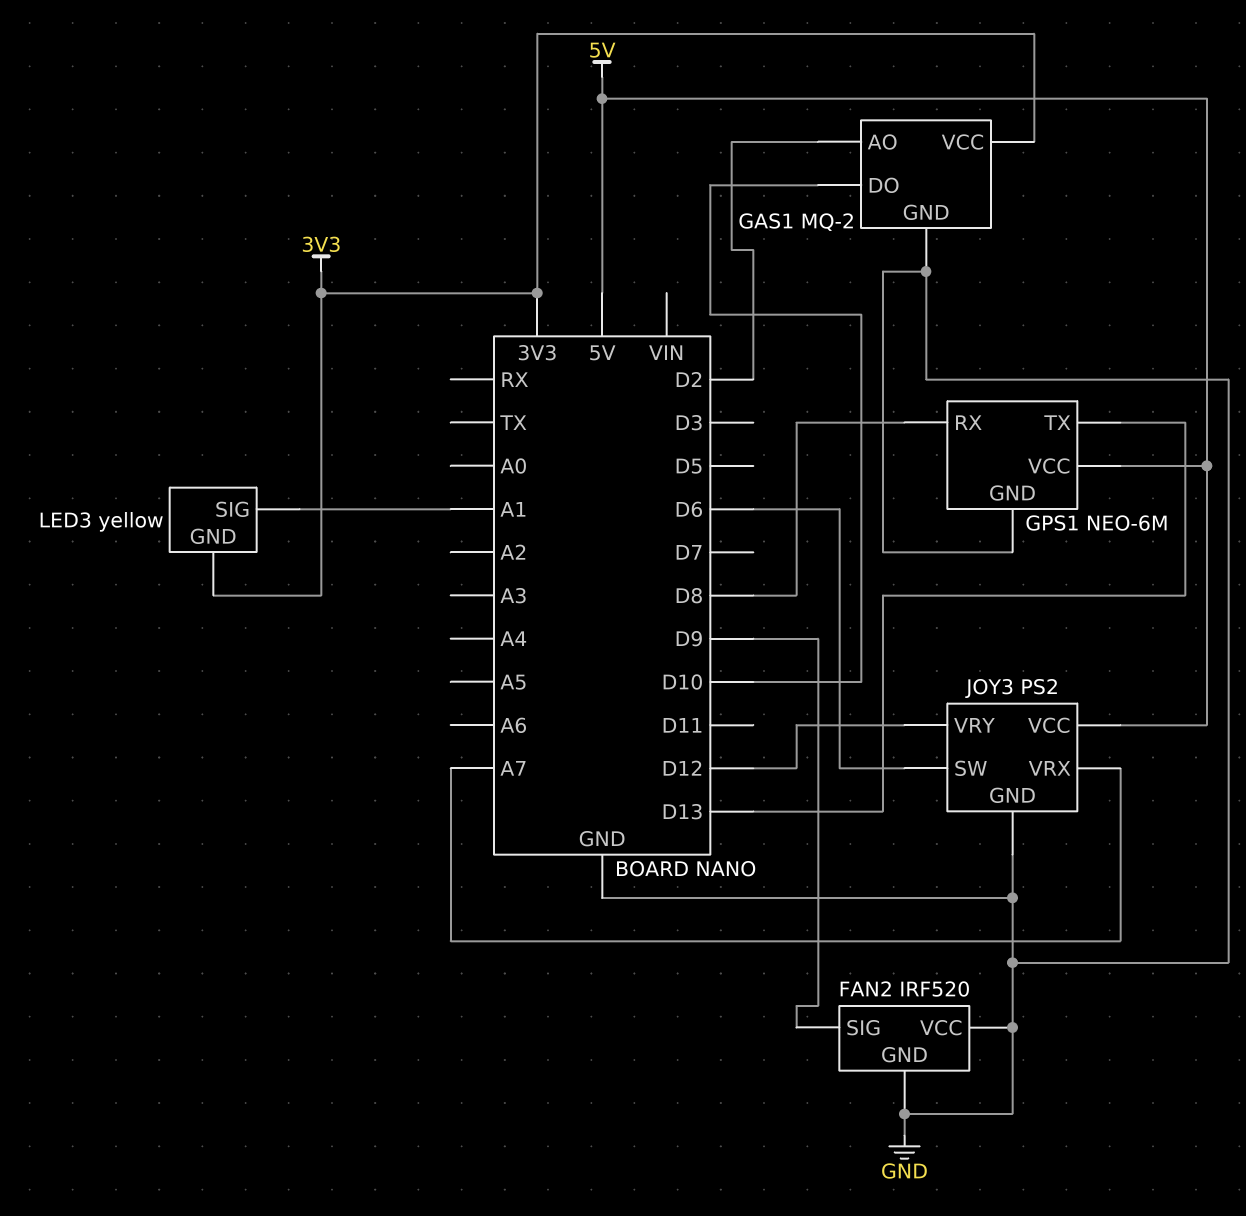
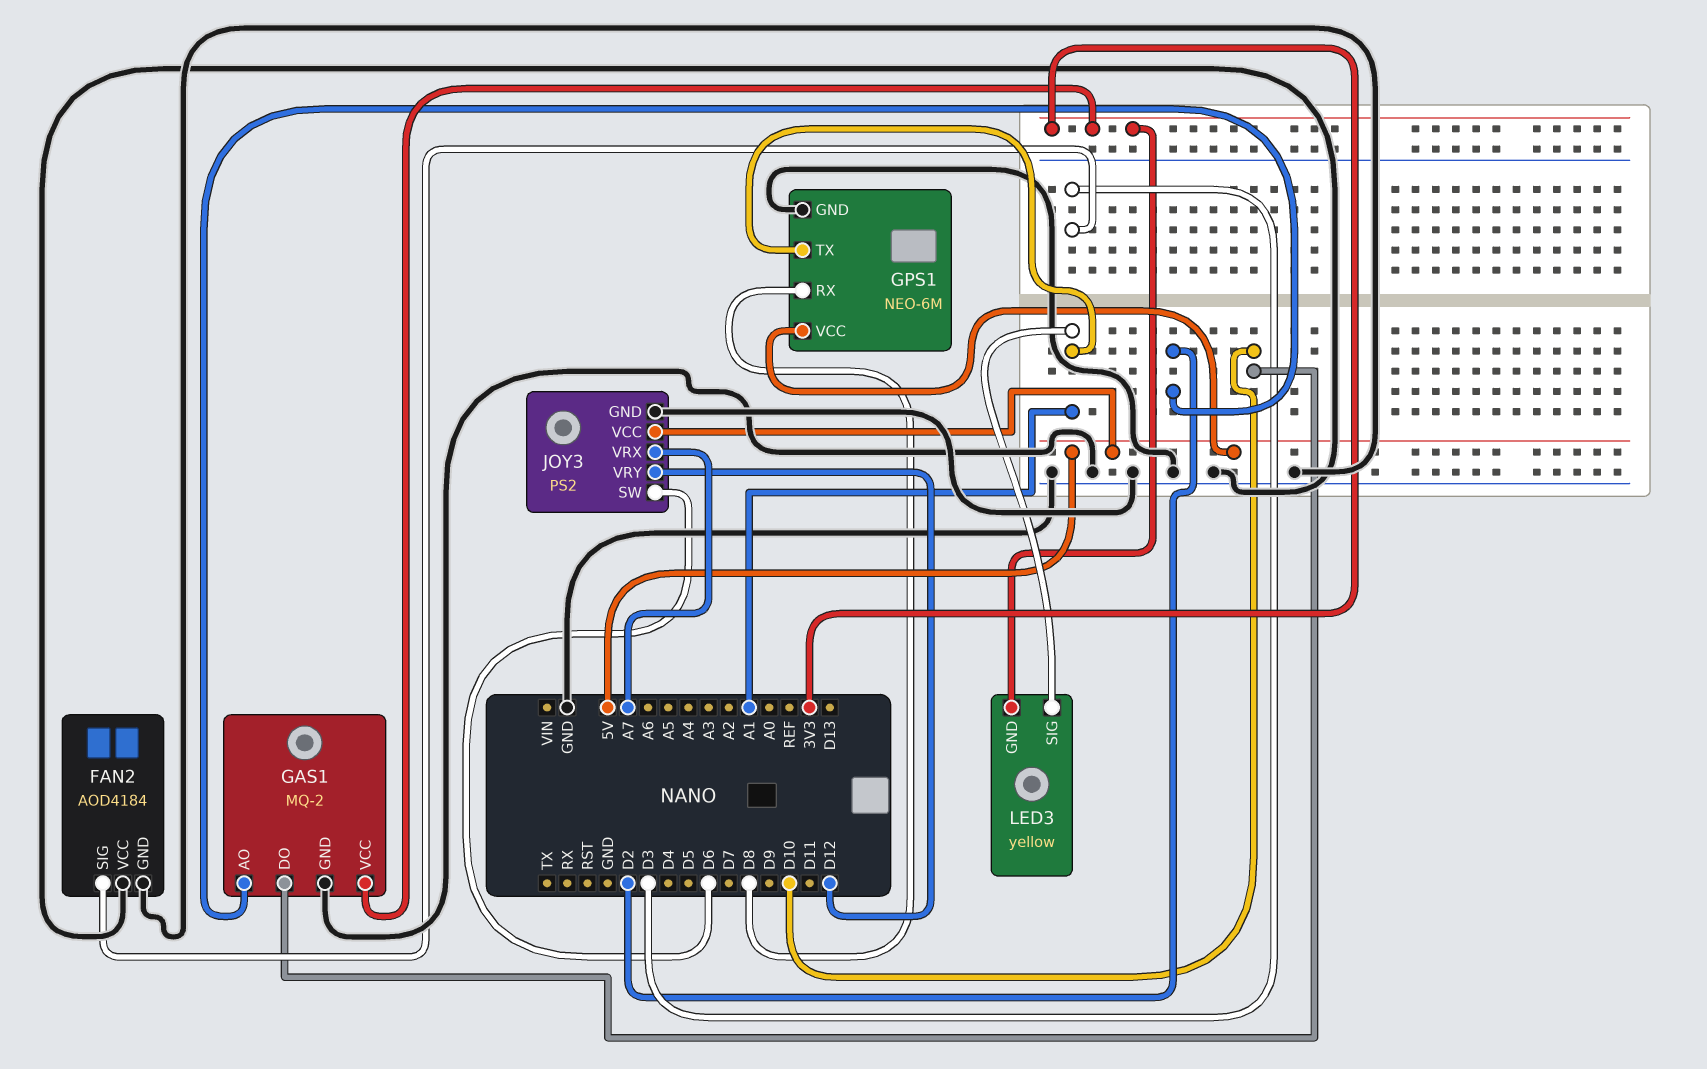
FAN2: IRF520 -> AOD4184
FAN2 pin SIG: D9 -> D3
GPS1 pin TX: D13 -> A1

